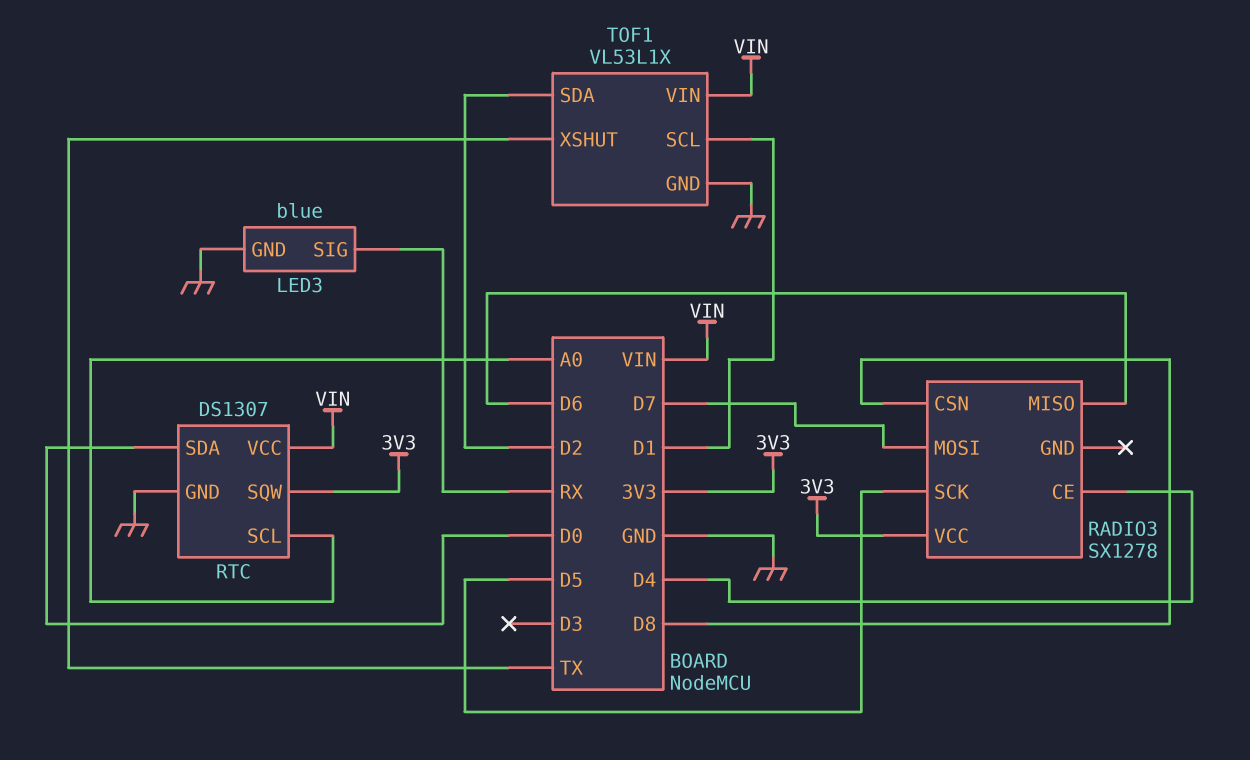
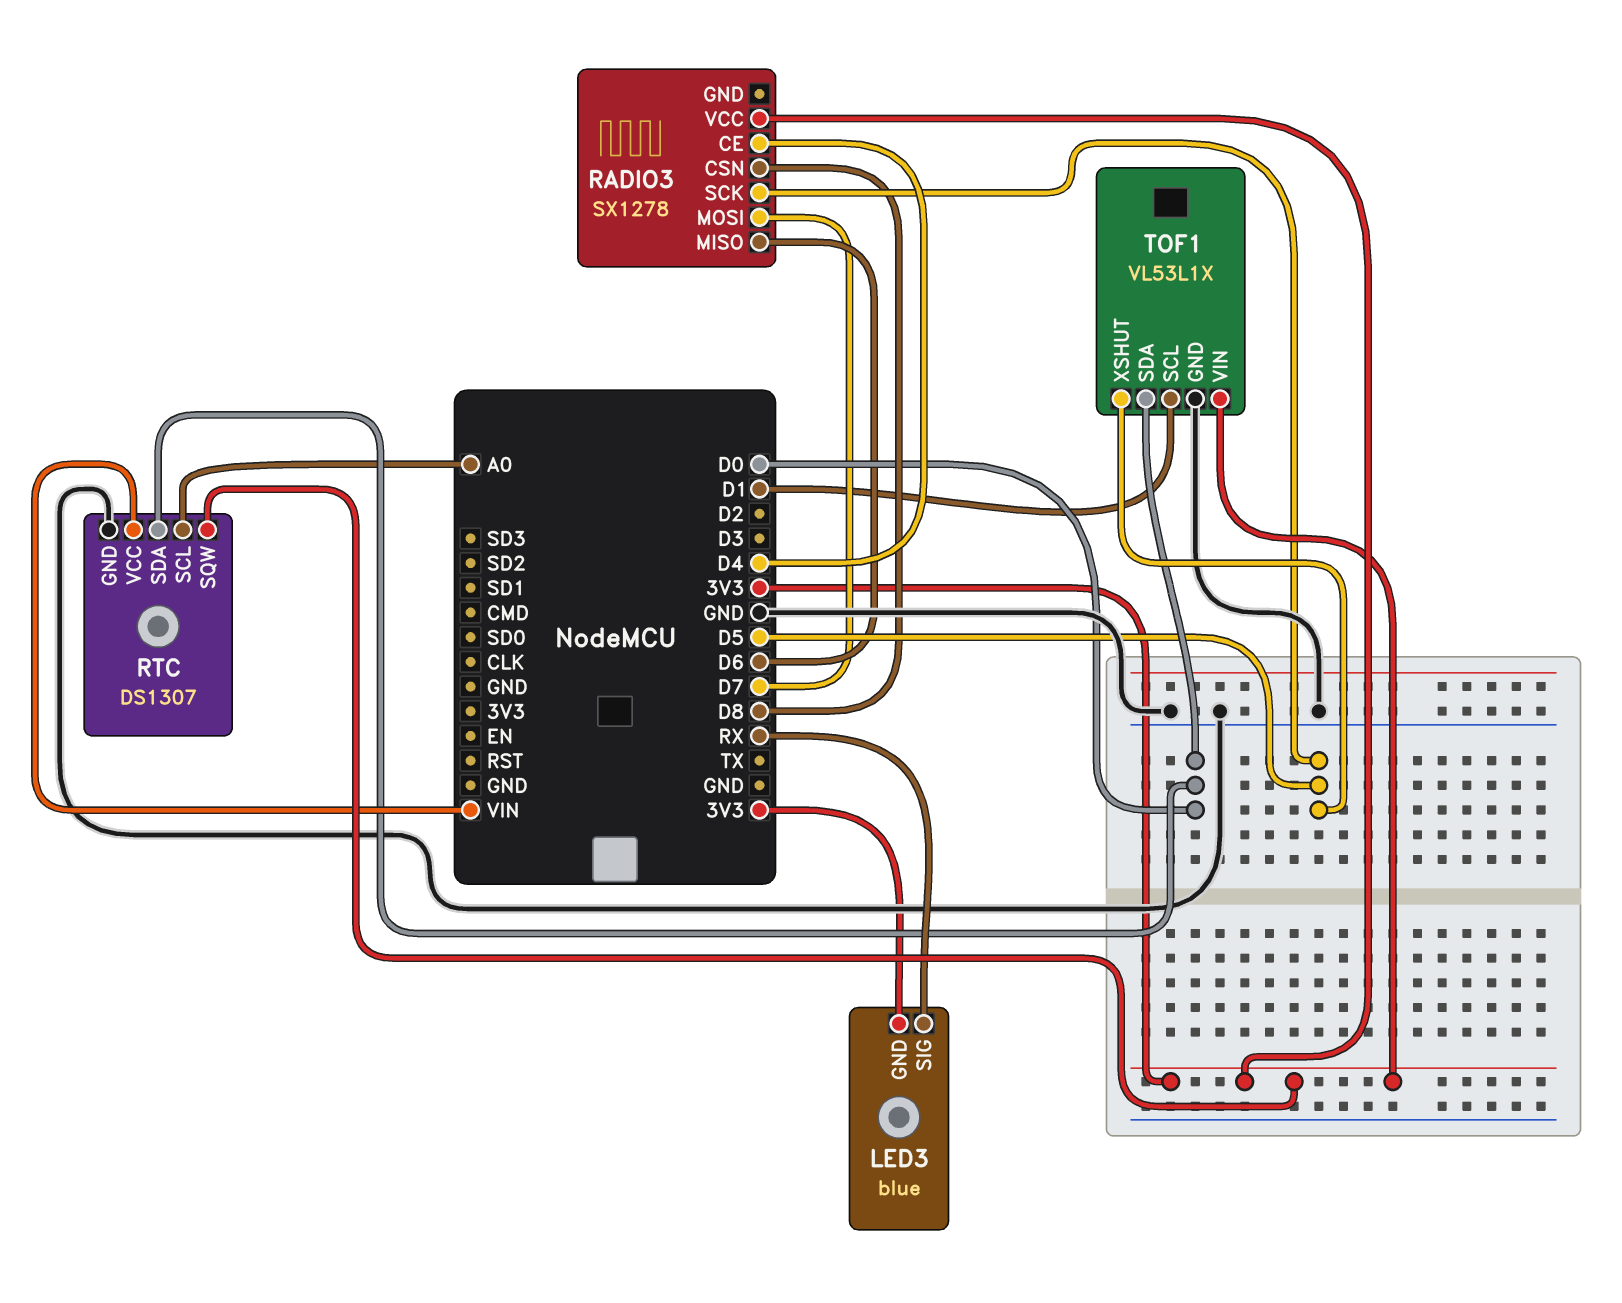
LED3 pin GND: GND -> 3V3
TOF1 pin SDA: D2 -> D0
TOF1 pin VIN: VIN -> 3V3
TOF1 pin XSHUT: TX -> D5

